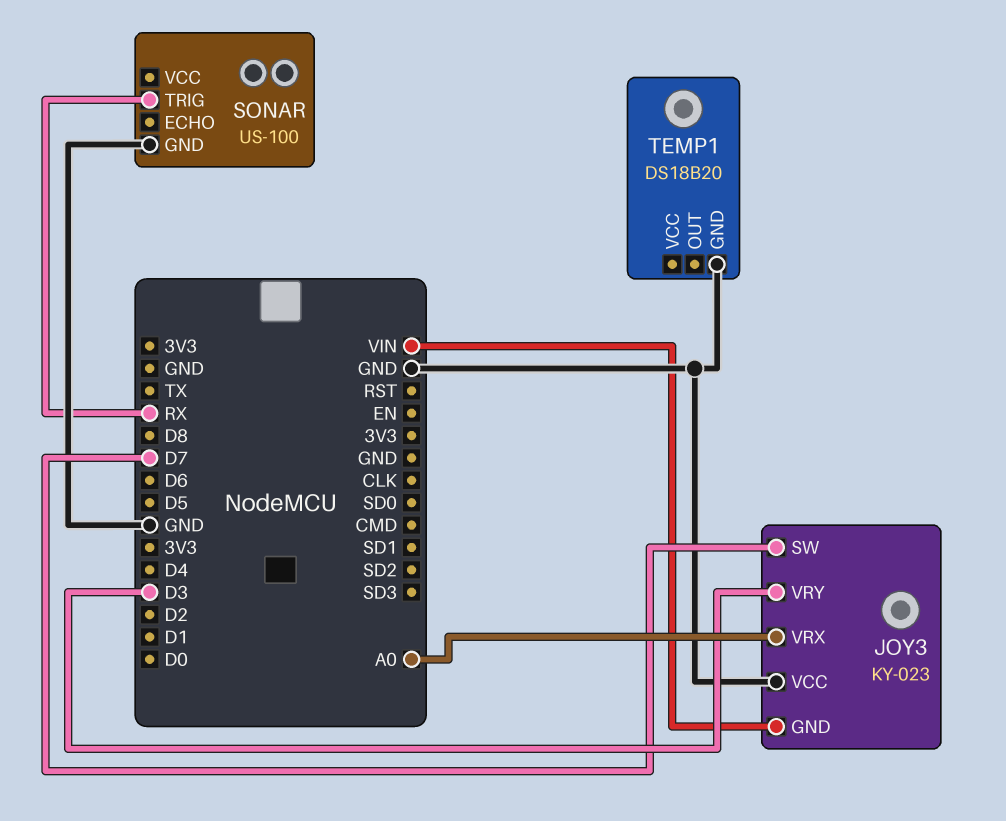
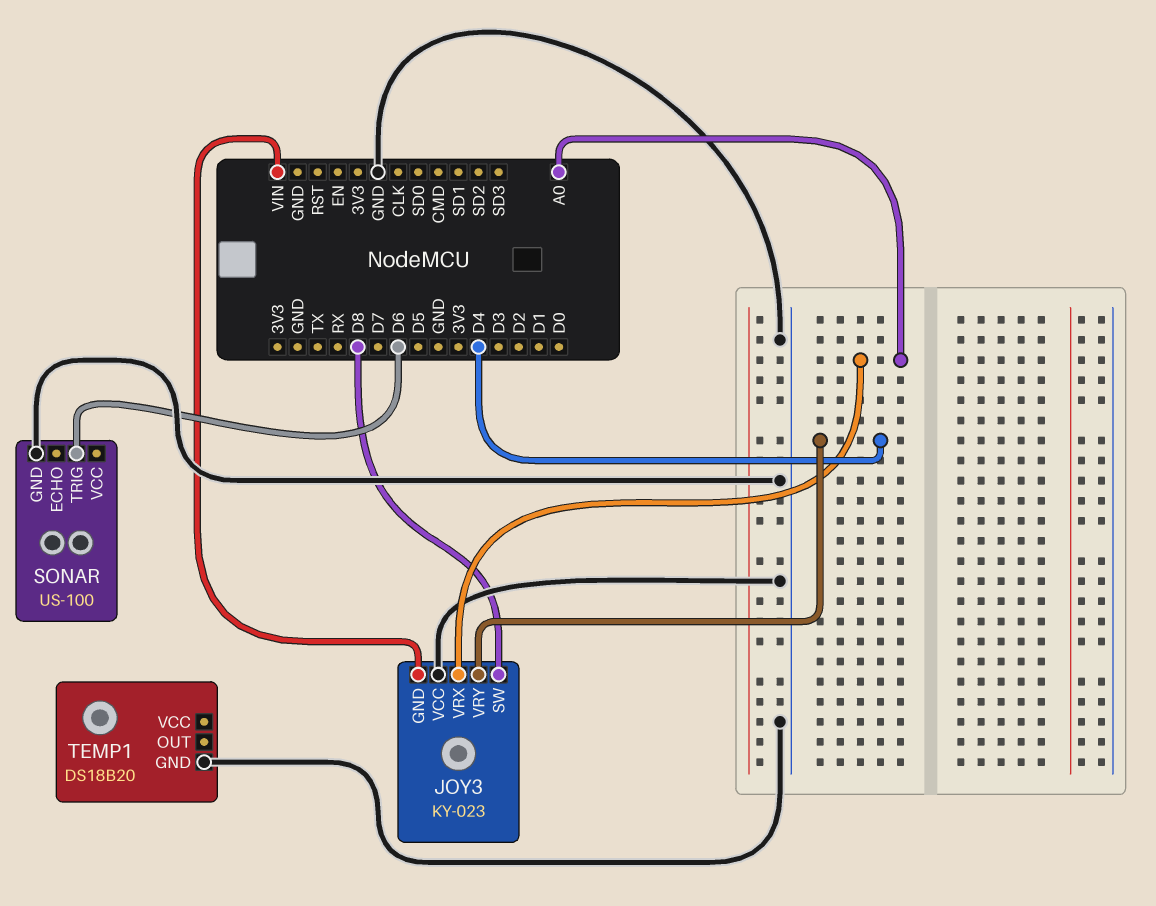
JOY3 pin SW: D7 -> D8
JOY3 pin VRY: D3 -> D4
SONAR pin TRIG: RX -> D6

